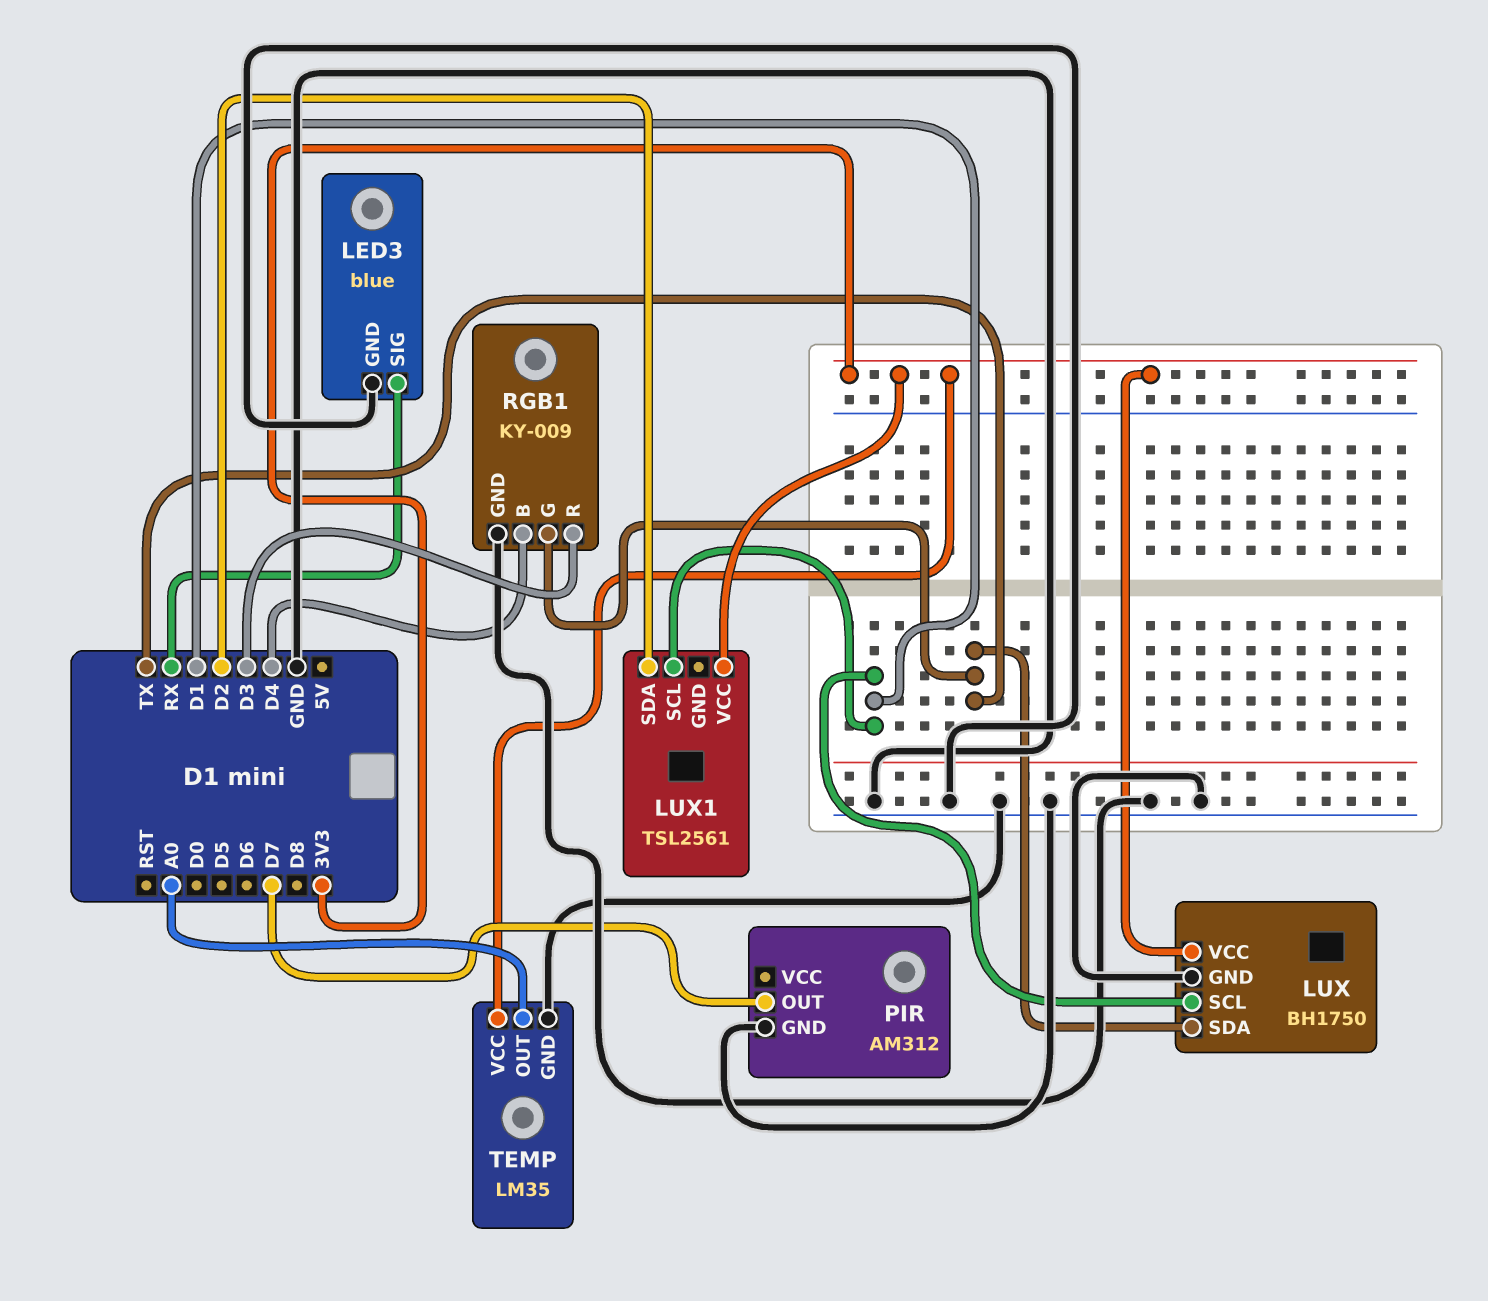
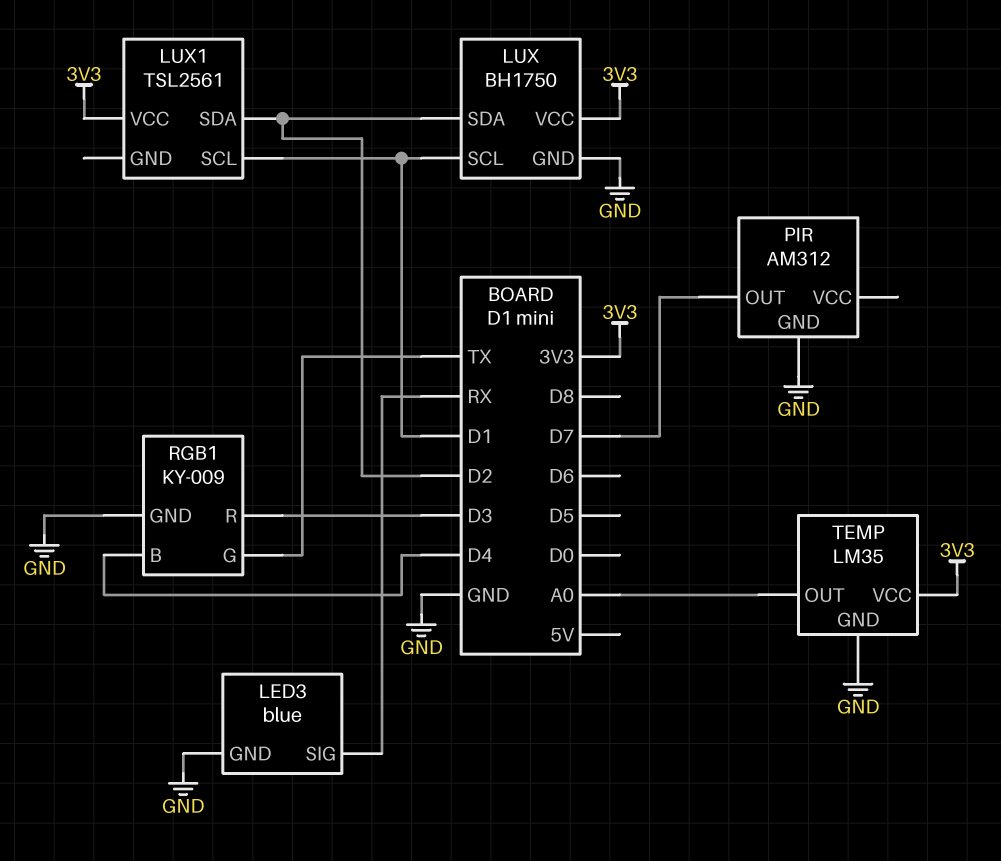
LUX pin SDA: TX -> D2

